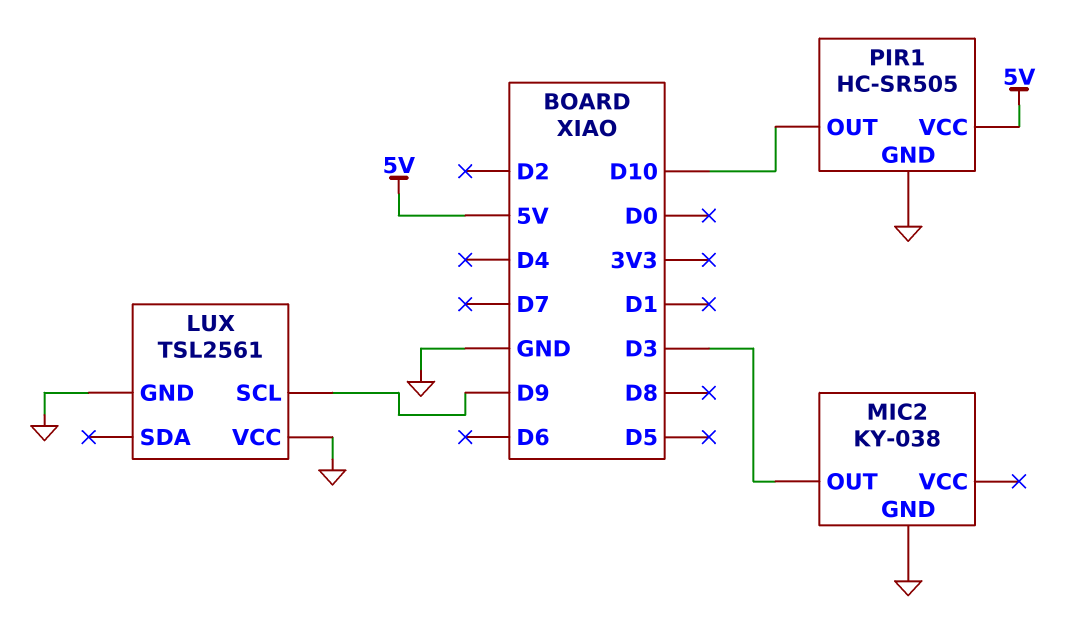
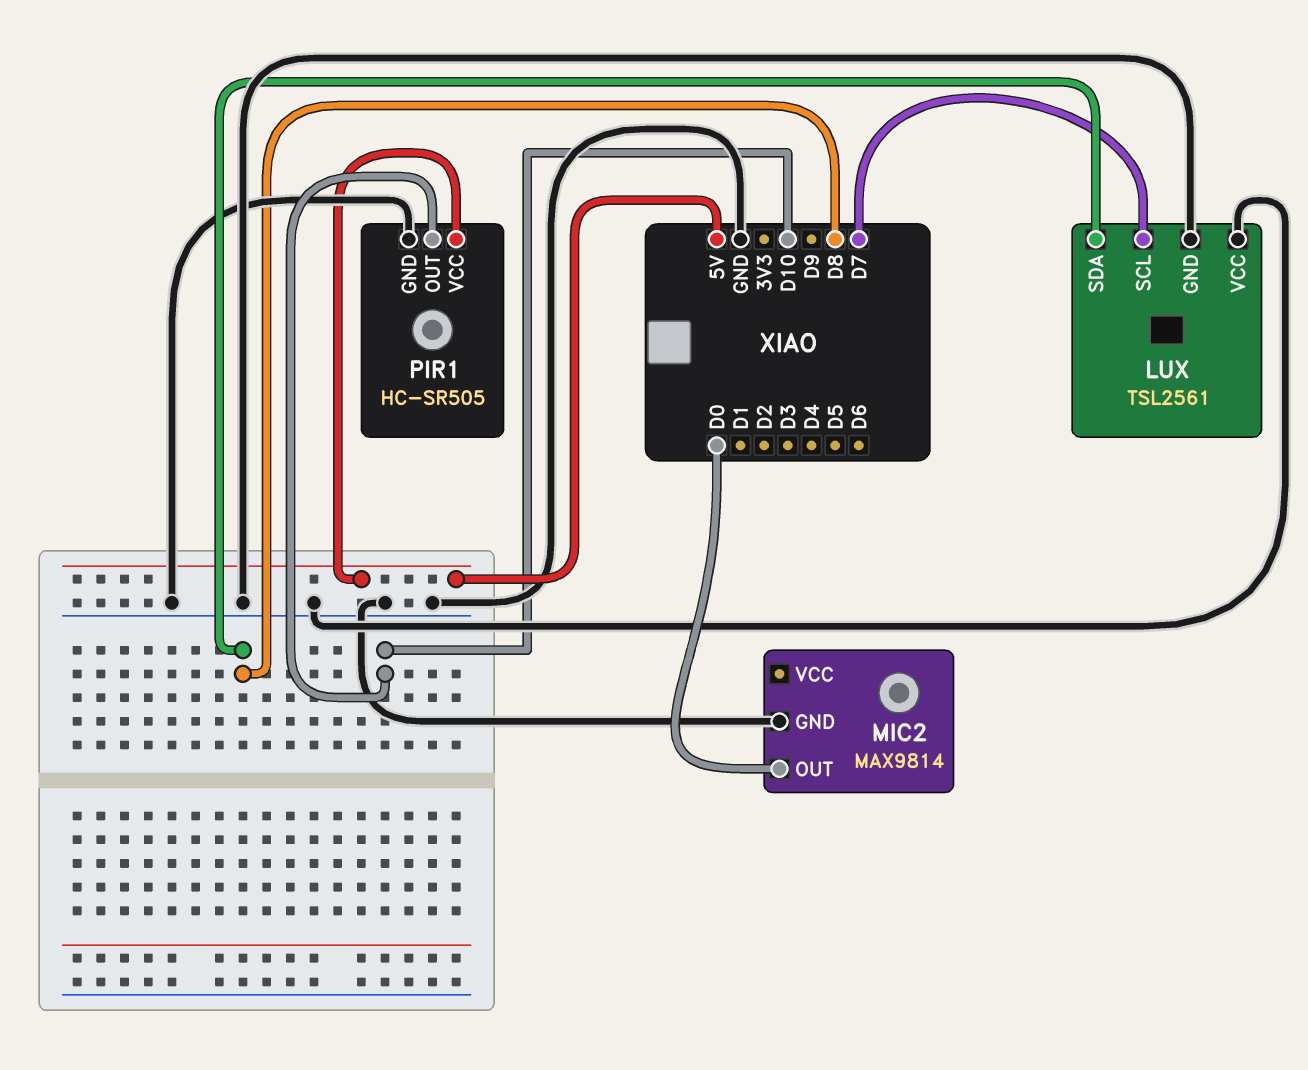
LUX pin SCL: D9 -> D7
LUX pin SDA: none -> D8
MIC2: KY-038 -> MAX9814
MIC2 pin OUT: D3 -> D0

